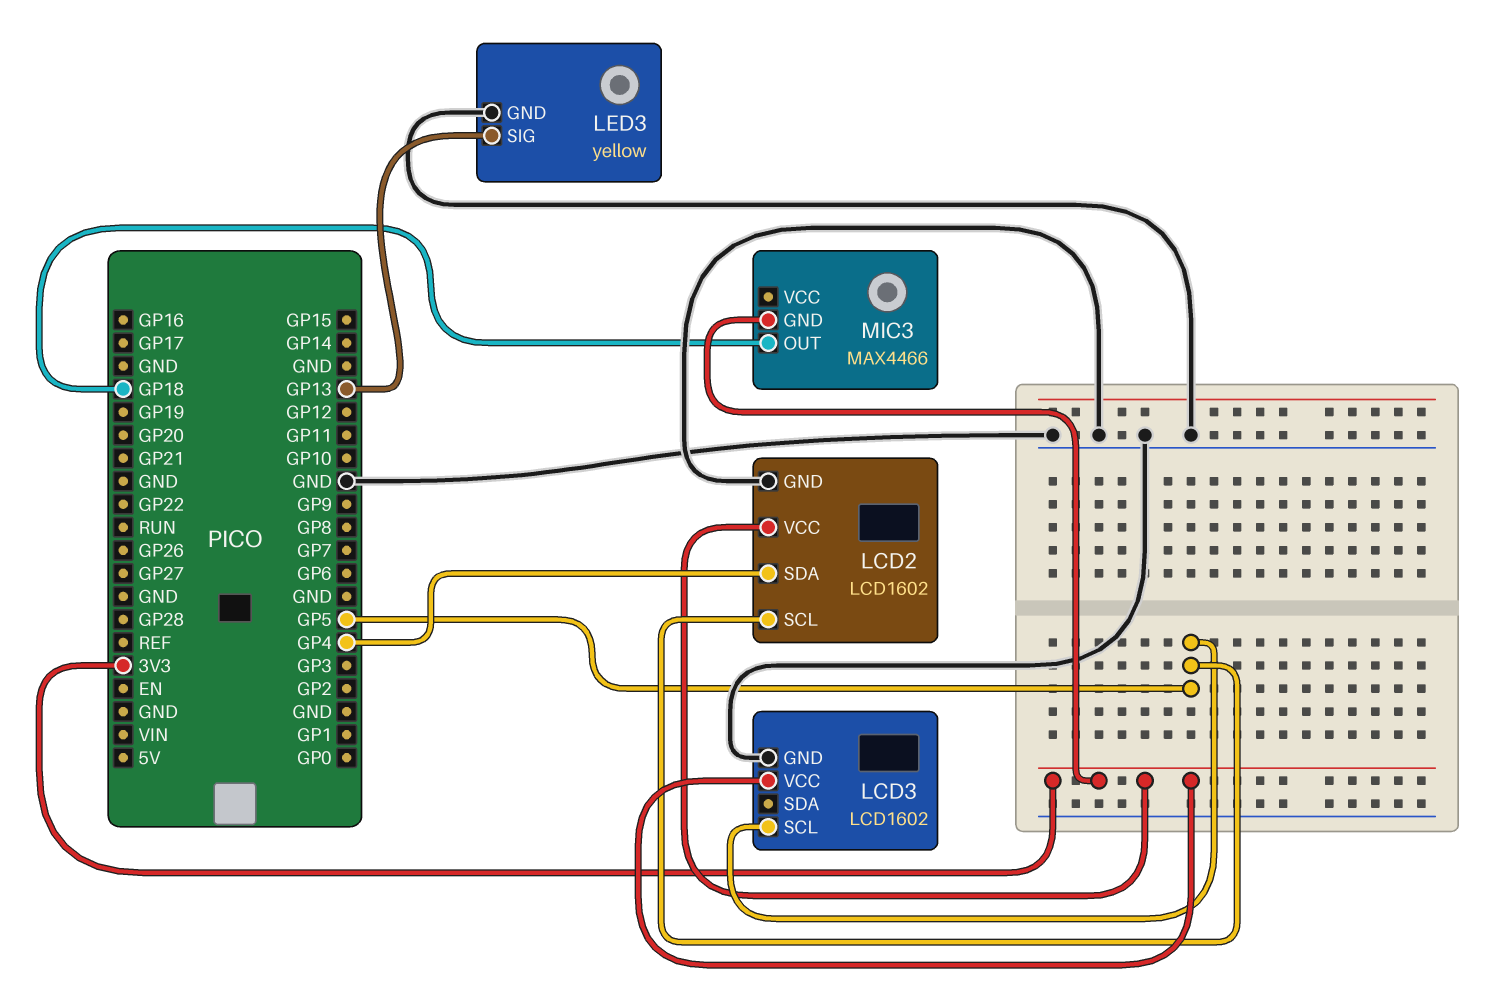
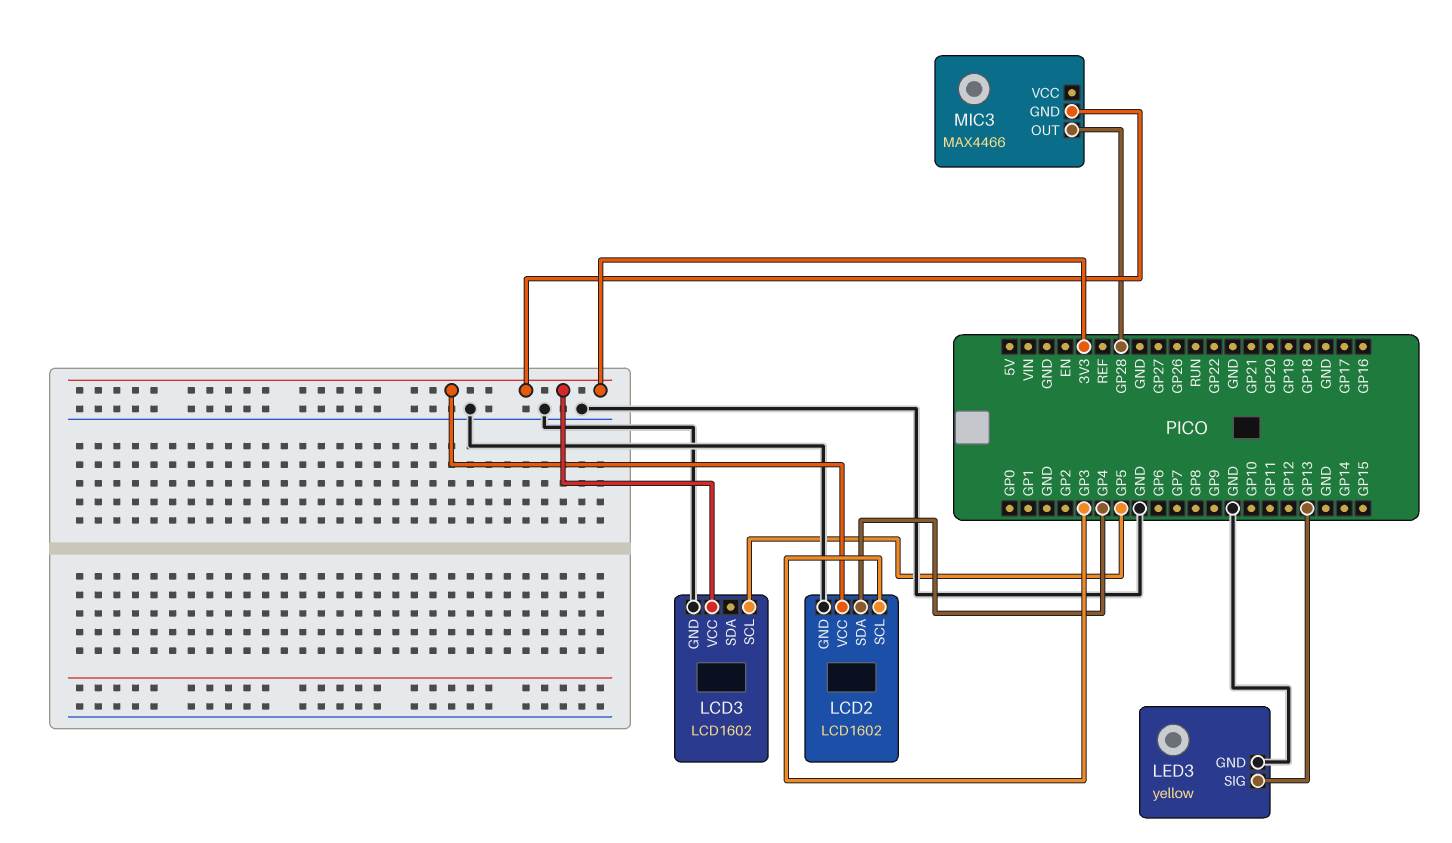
LCD2 pin SCL: GP5 -> GP3
MIC3 pin OUT: GP18 -> GP28

